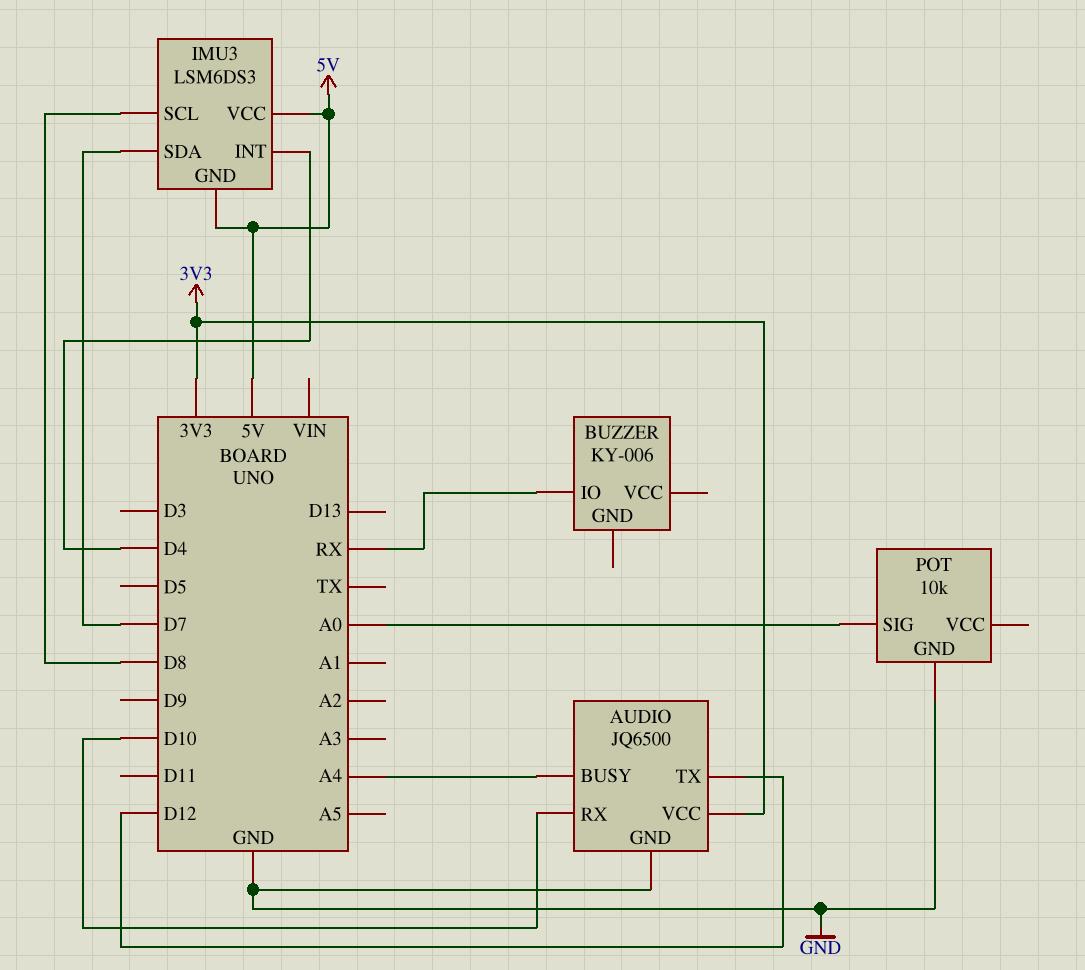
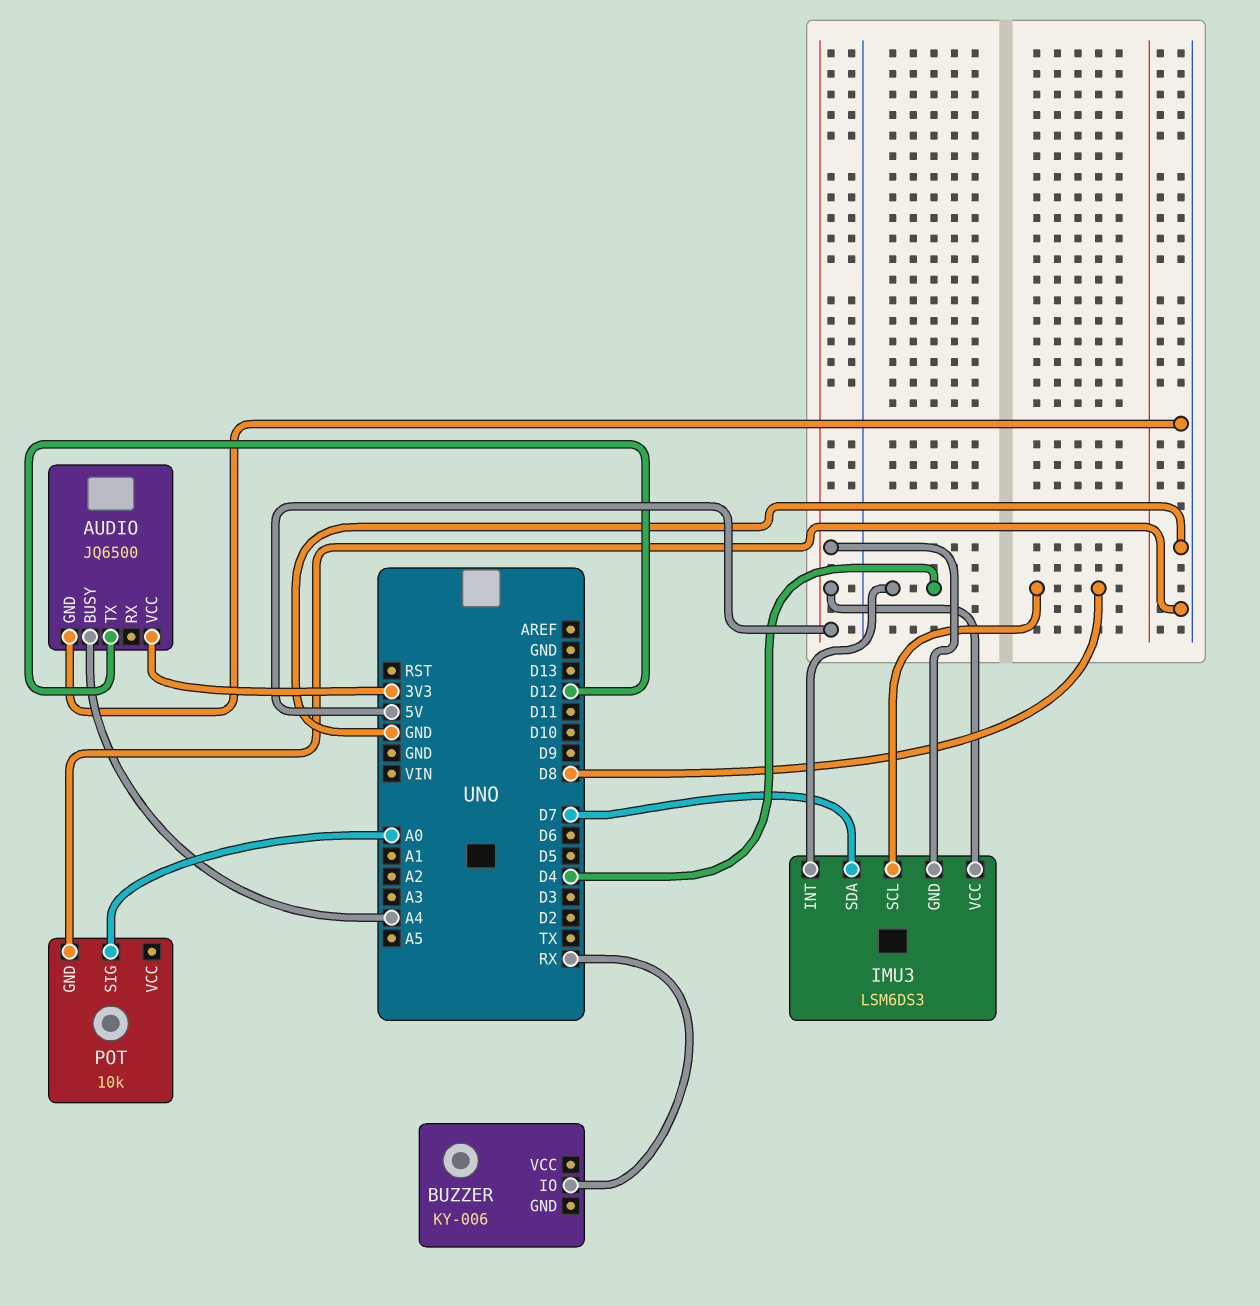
AUDIO pin RX: D10 -> none

